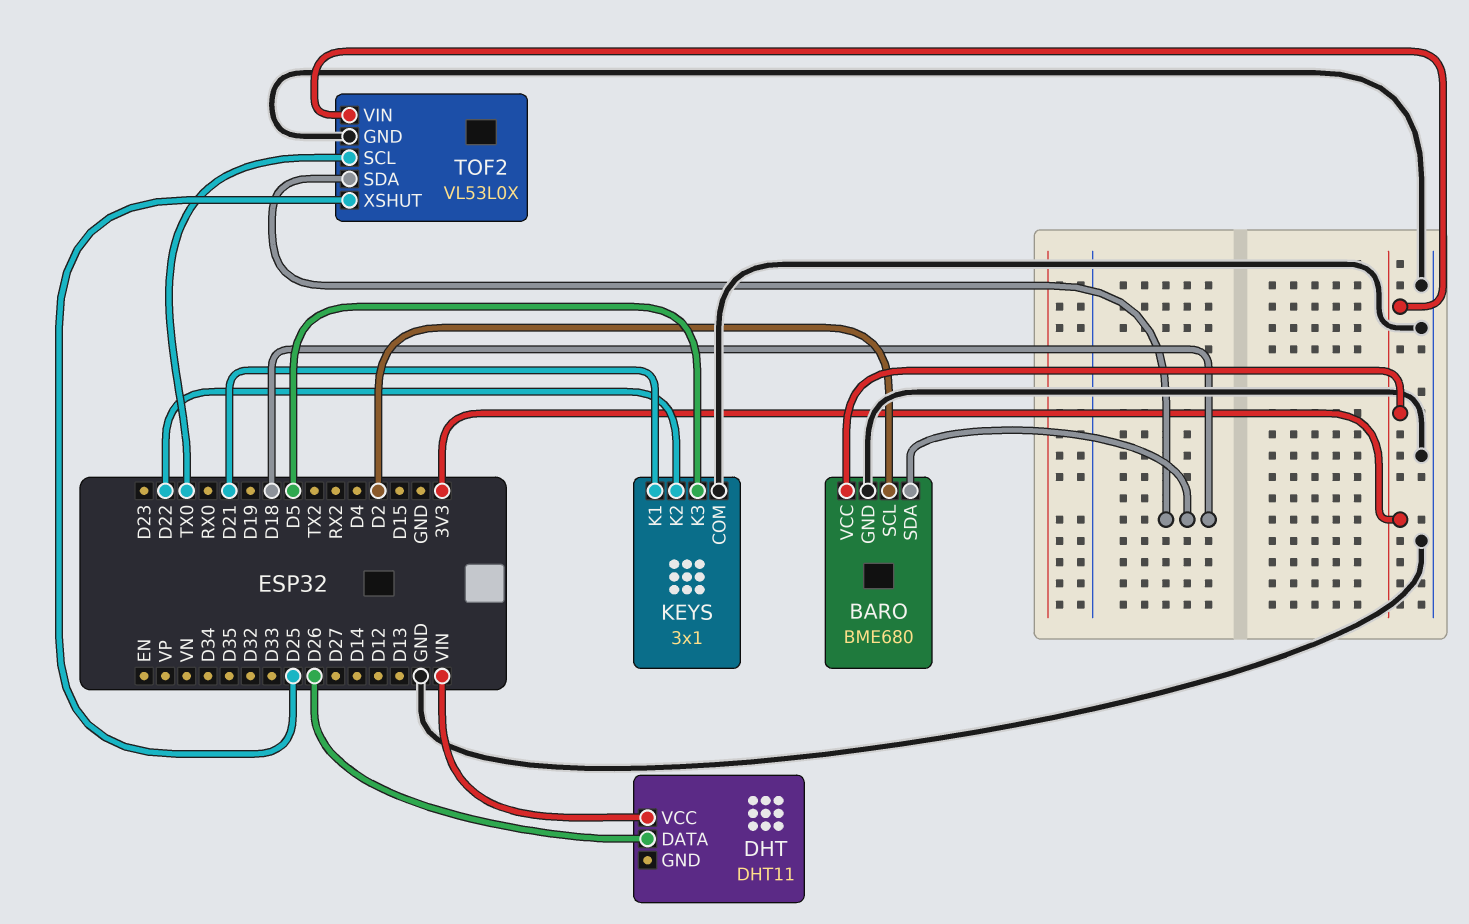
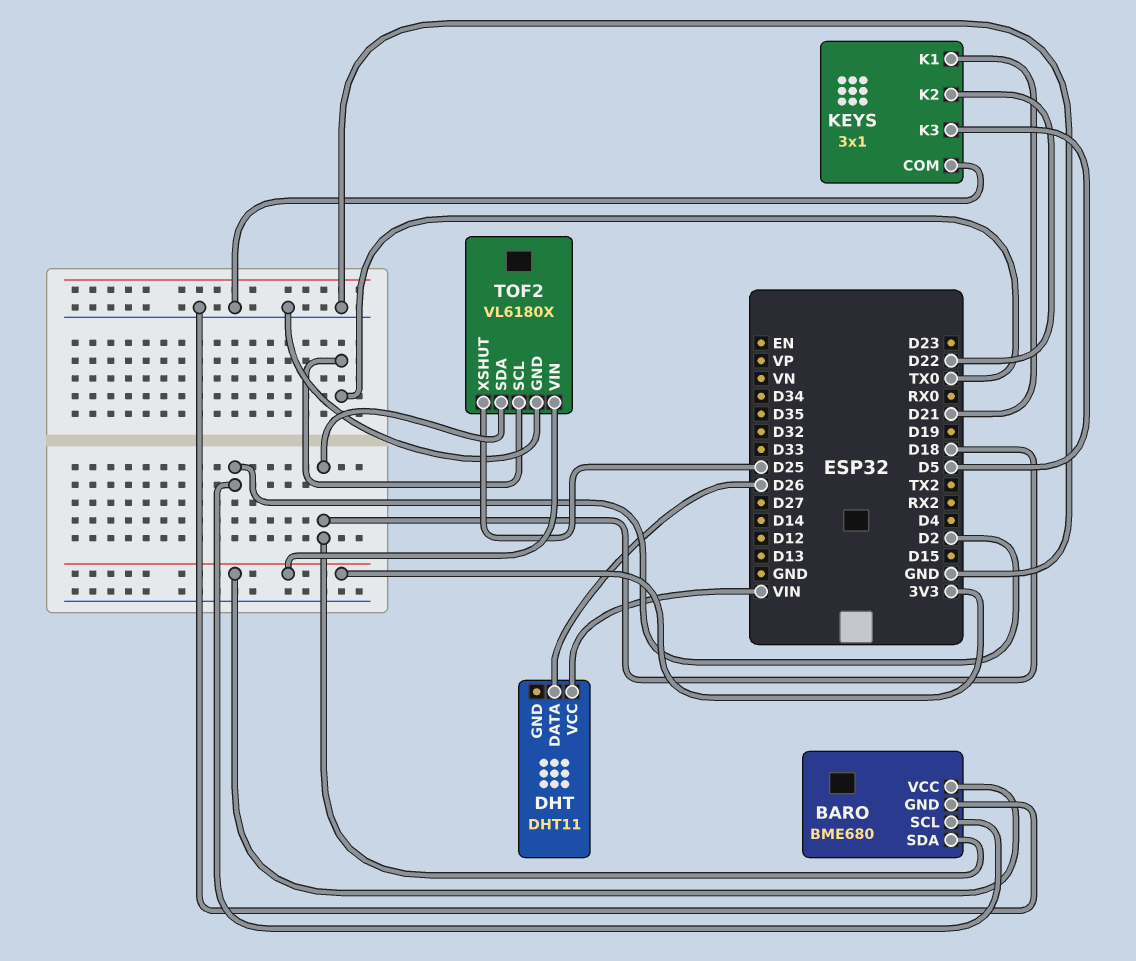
TOF2: VL53L0X -> VL6180X

